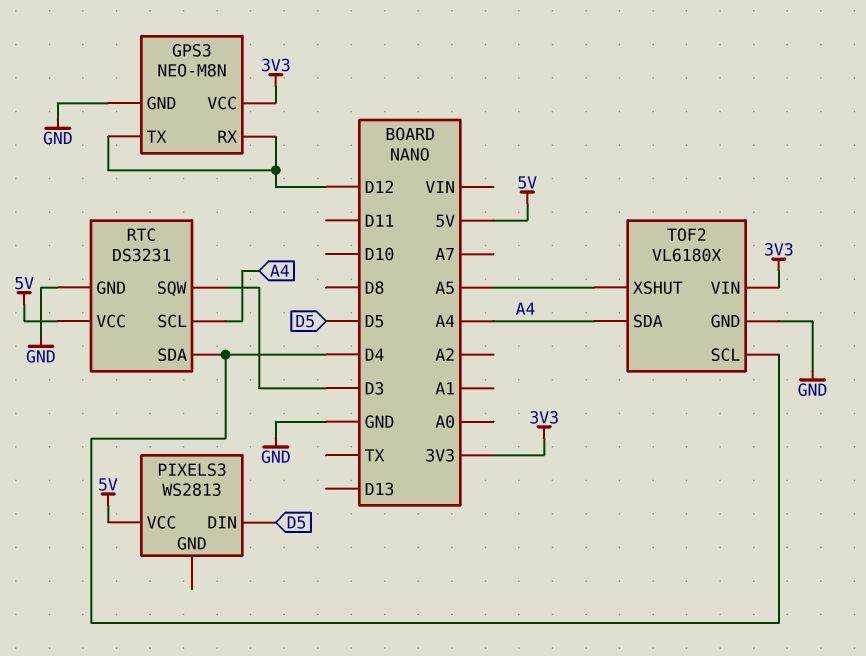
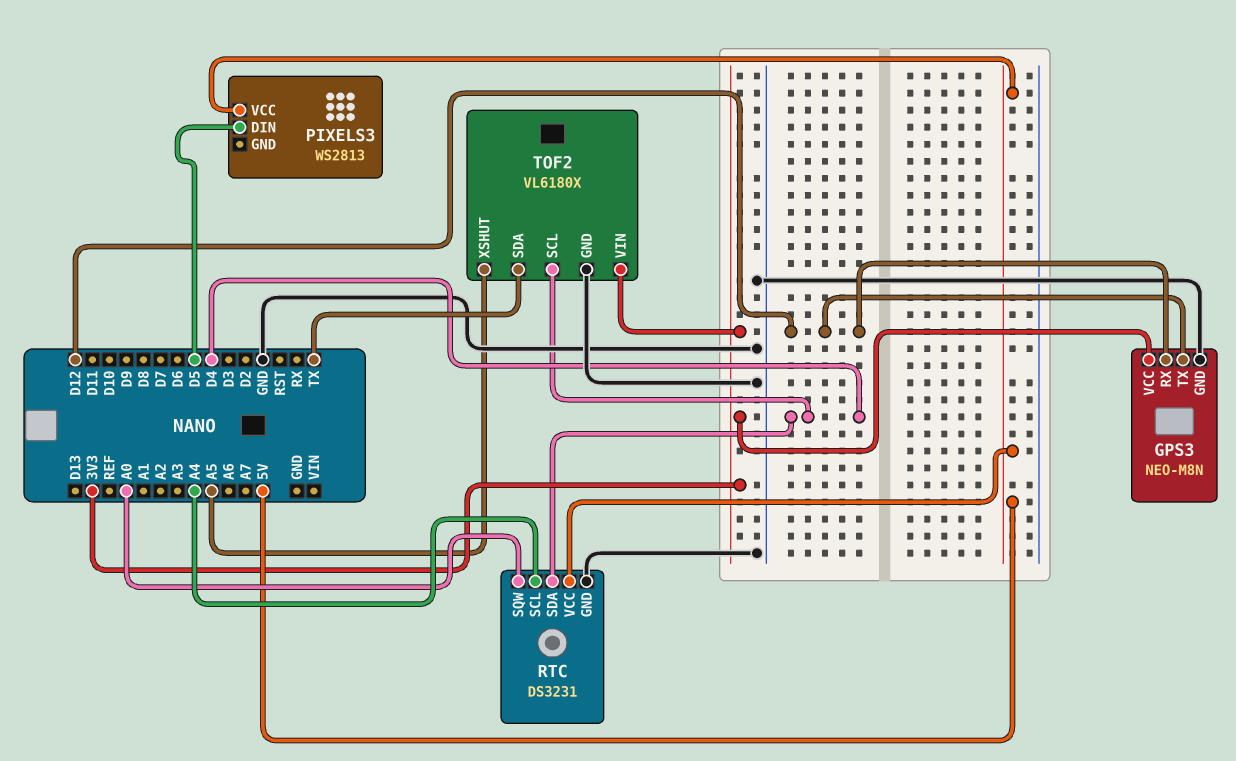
RTC pin SQW: D3 -> A0
TOF2 pin SDA: A4 -> TX

